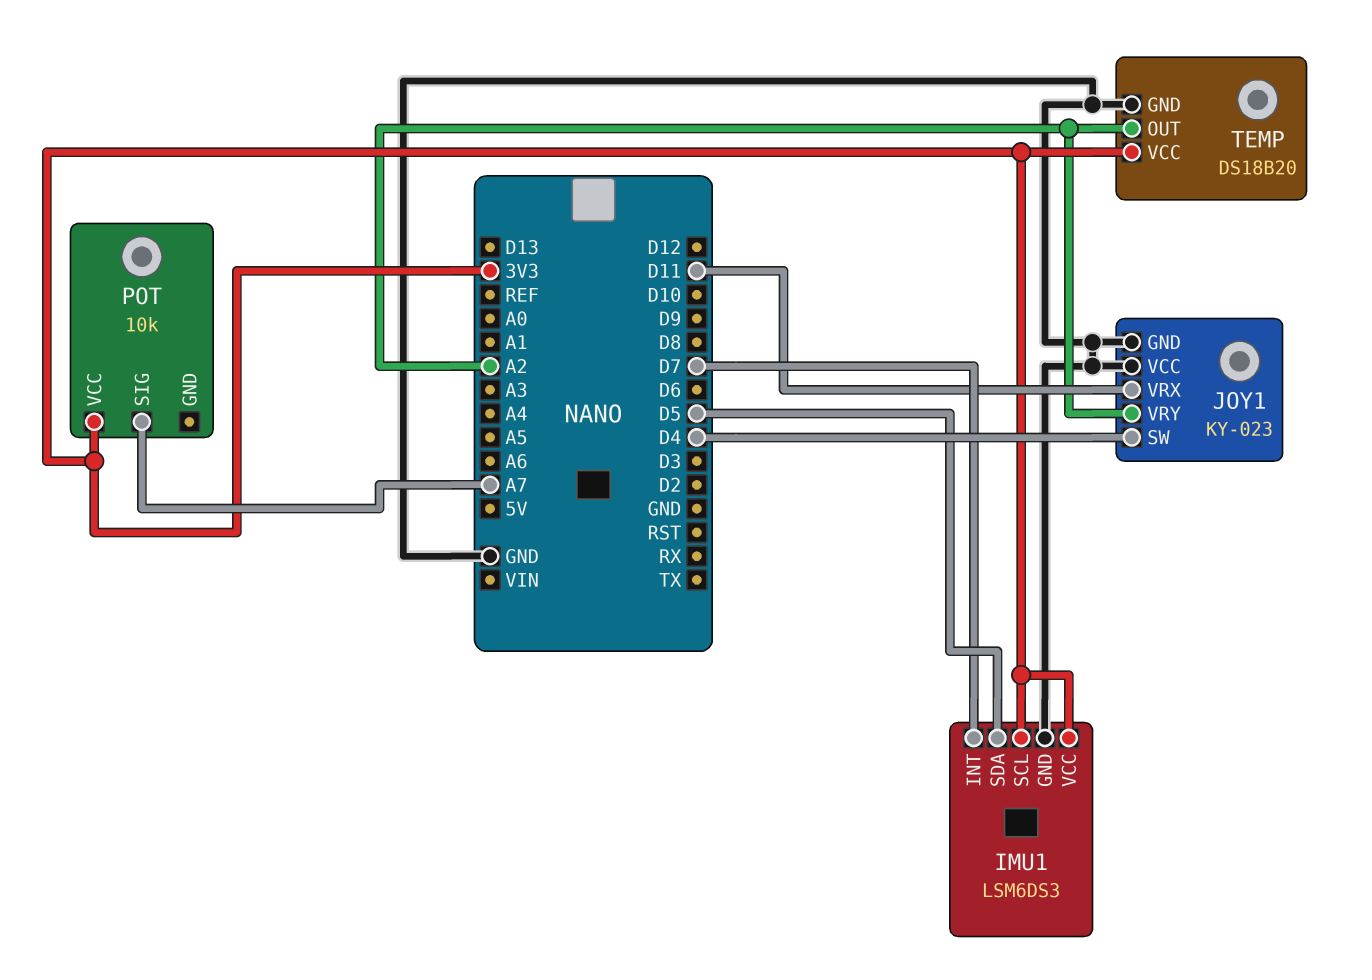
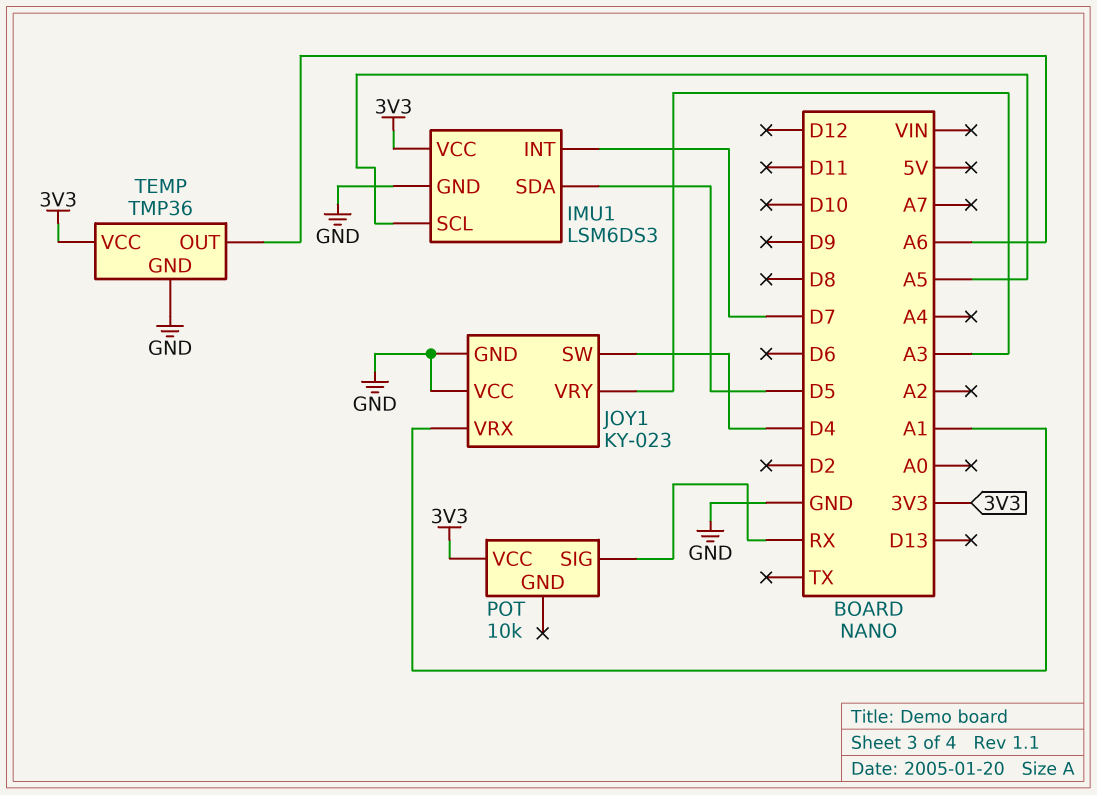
IMU1 pin SCL: 3V3 -> A5
JOY1 pin VRX: D11 -> A1
JOY1 pin VRY: A2 -> A3
POT pin SIG: A7 -> RX
TEMP: DS18B20 -> TMP36
TEMP pin OUT: A2 -> A6

